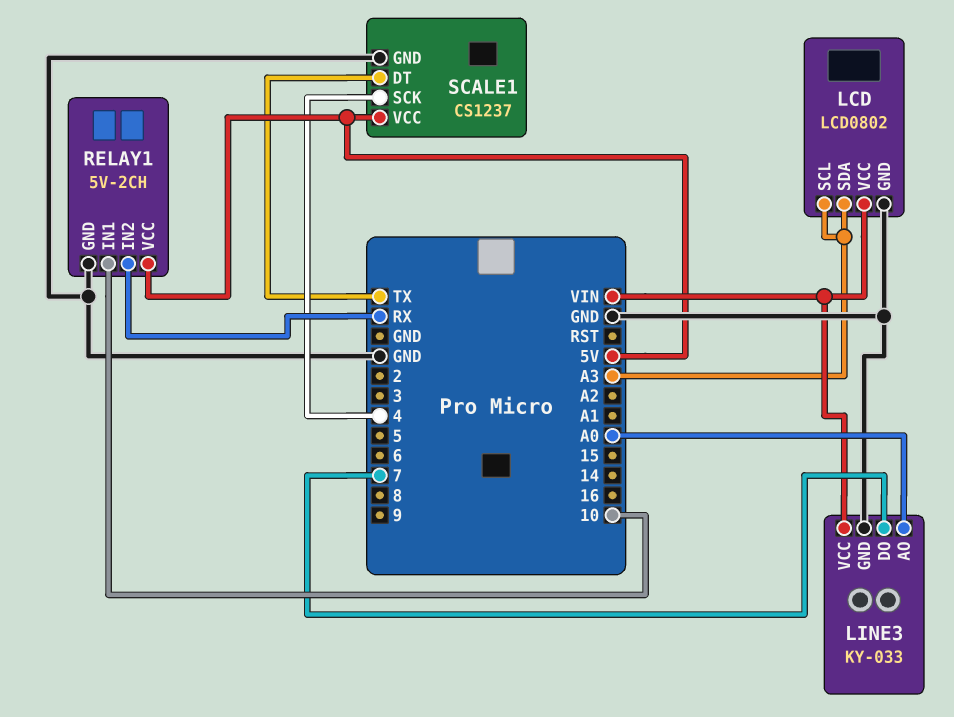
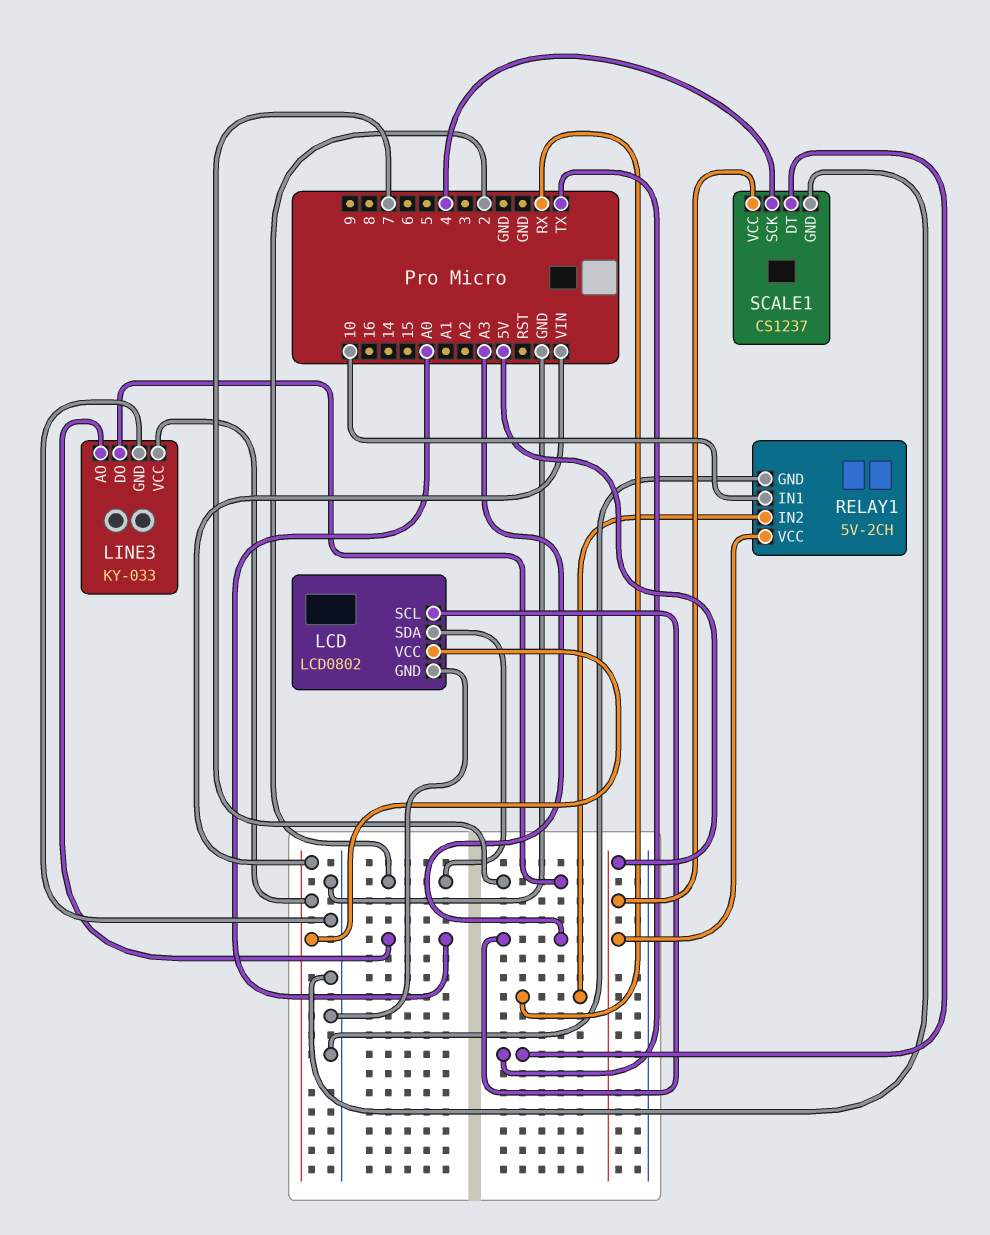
LCD pin SDA: A3 -> 2

